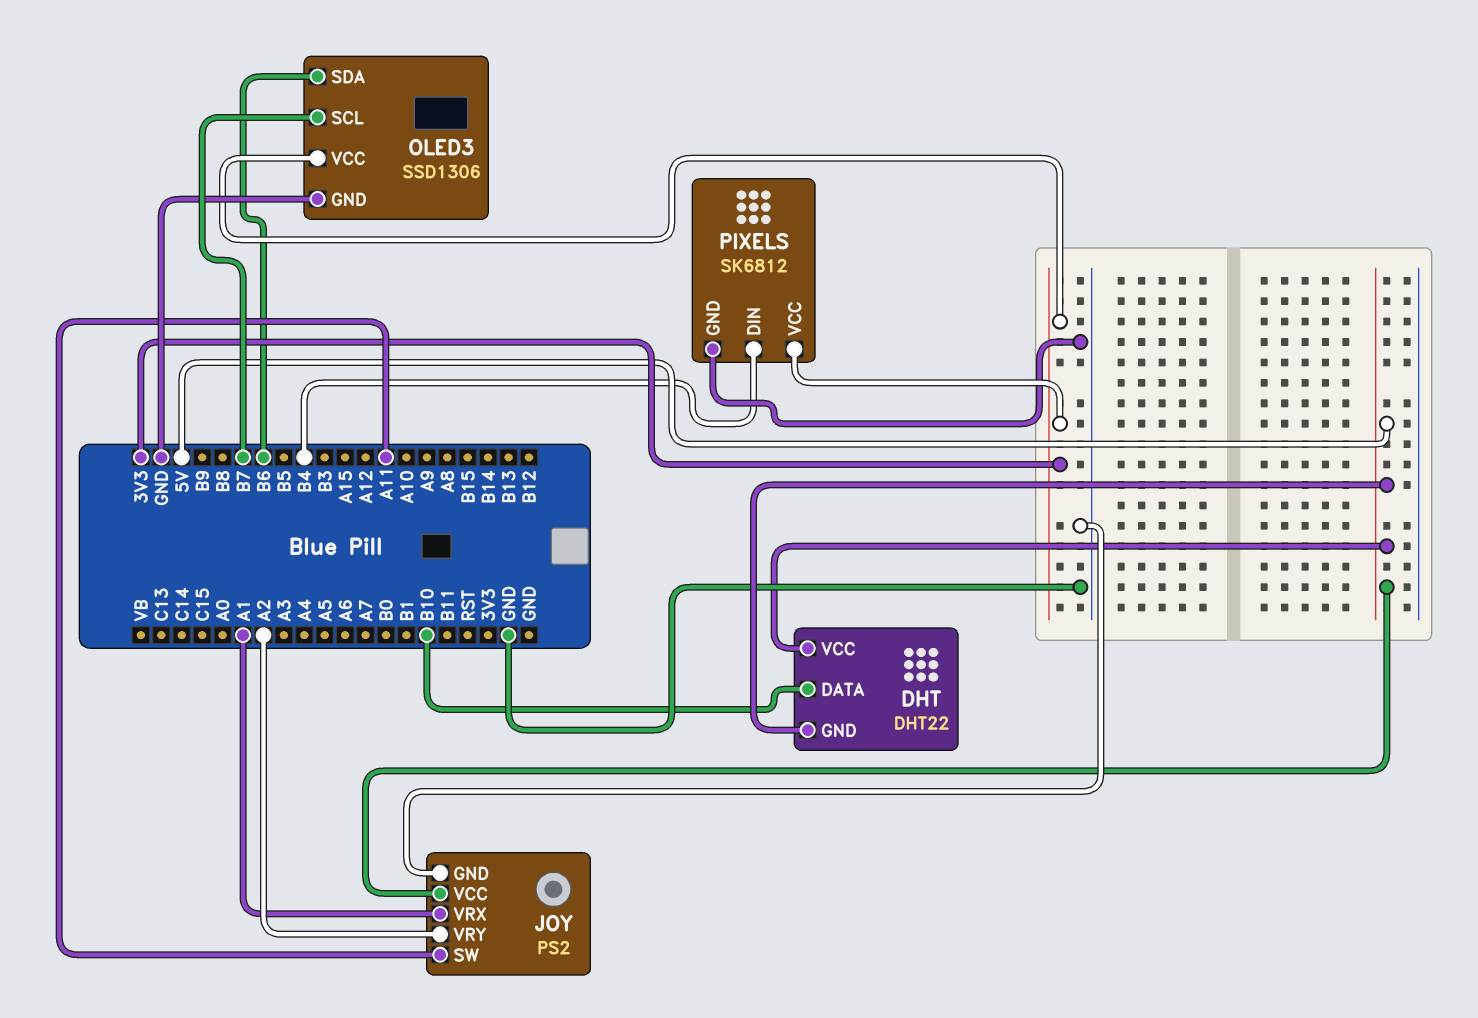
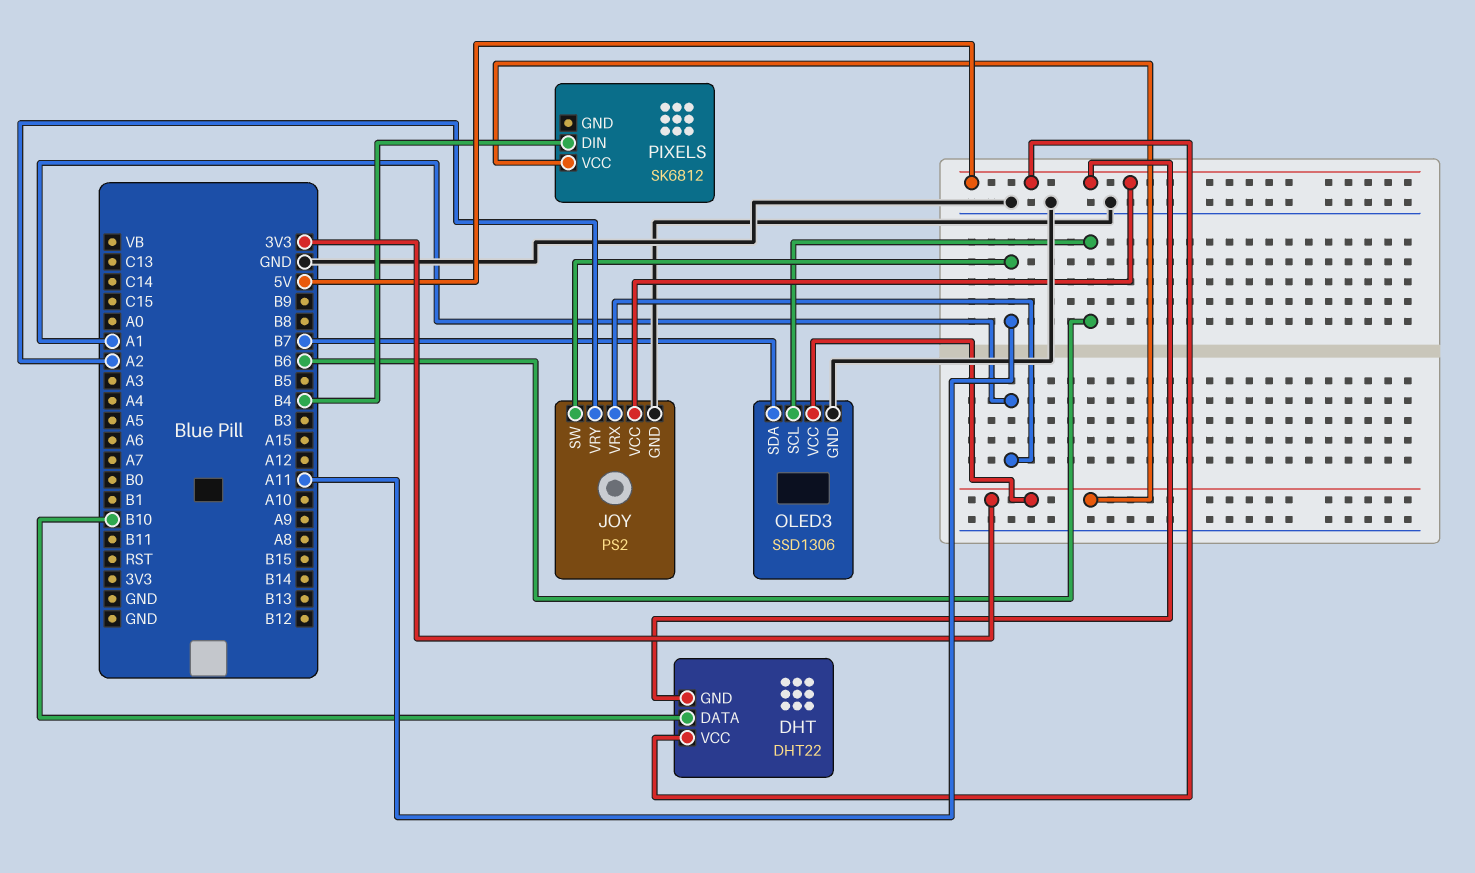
OLED3 pin SCL: B7 -> B6
OLED3 pin SDA: B6 -> B7
PIXELS pin GND: GND -> none

